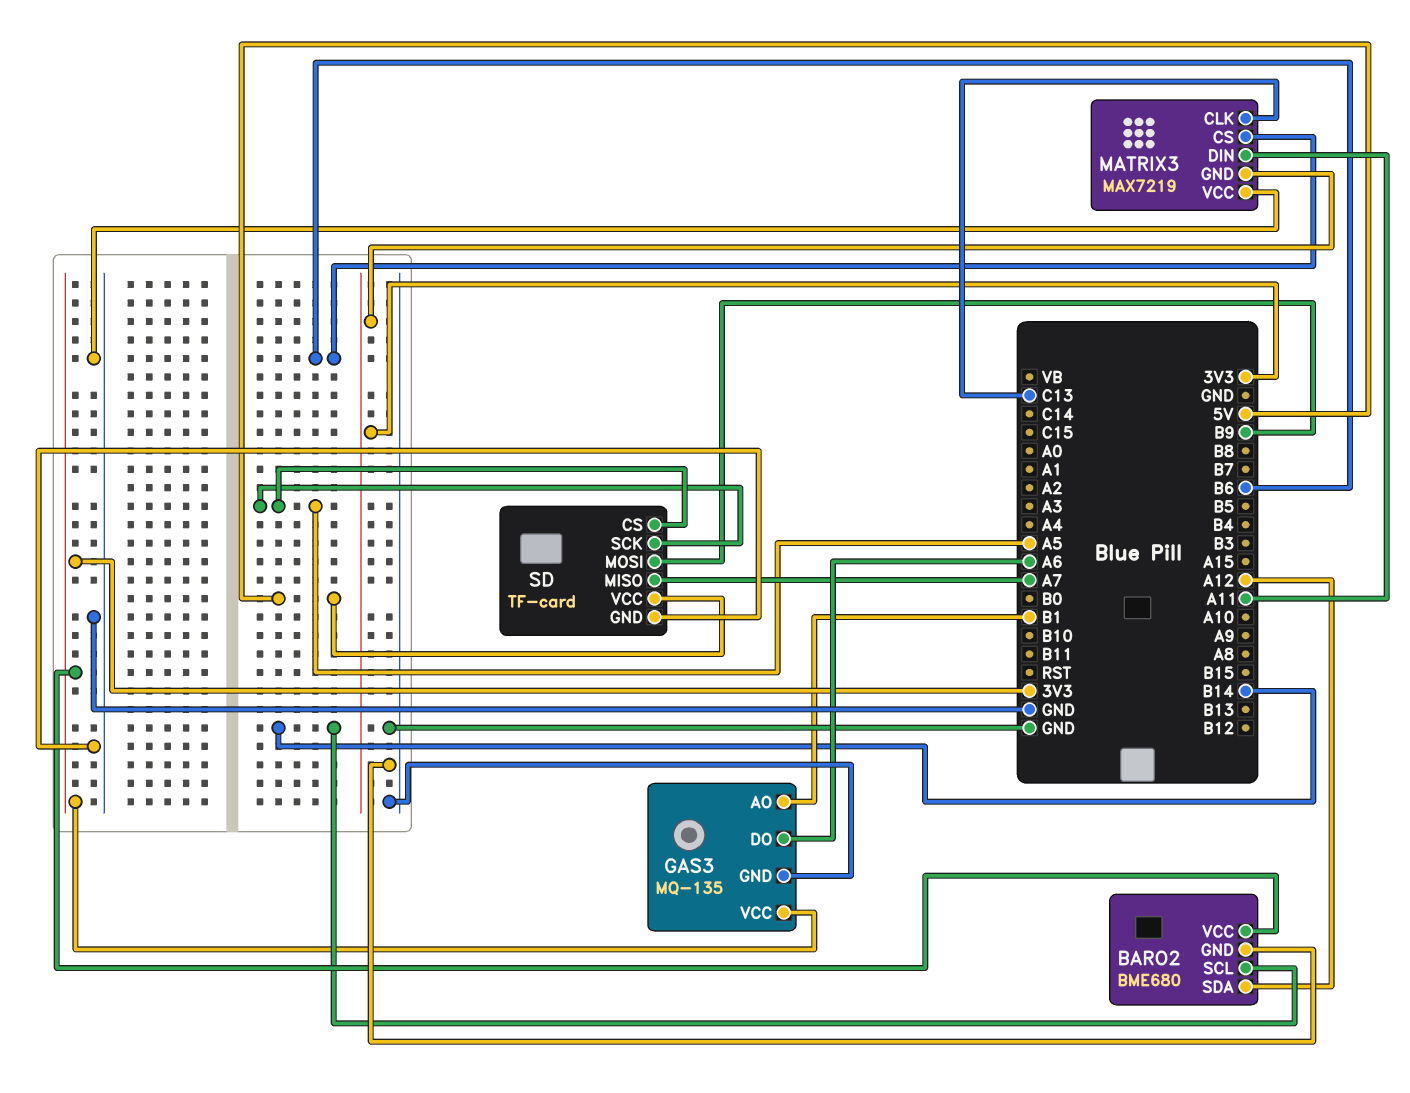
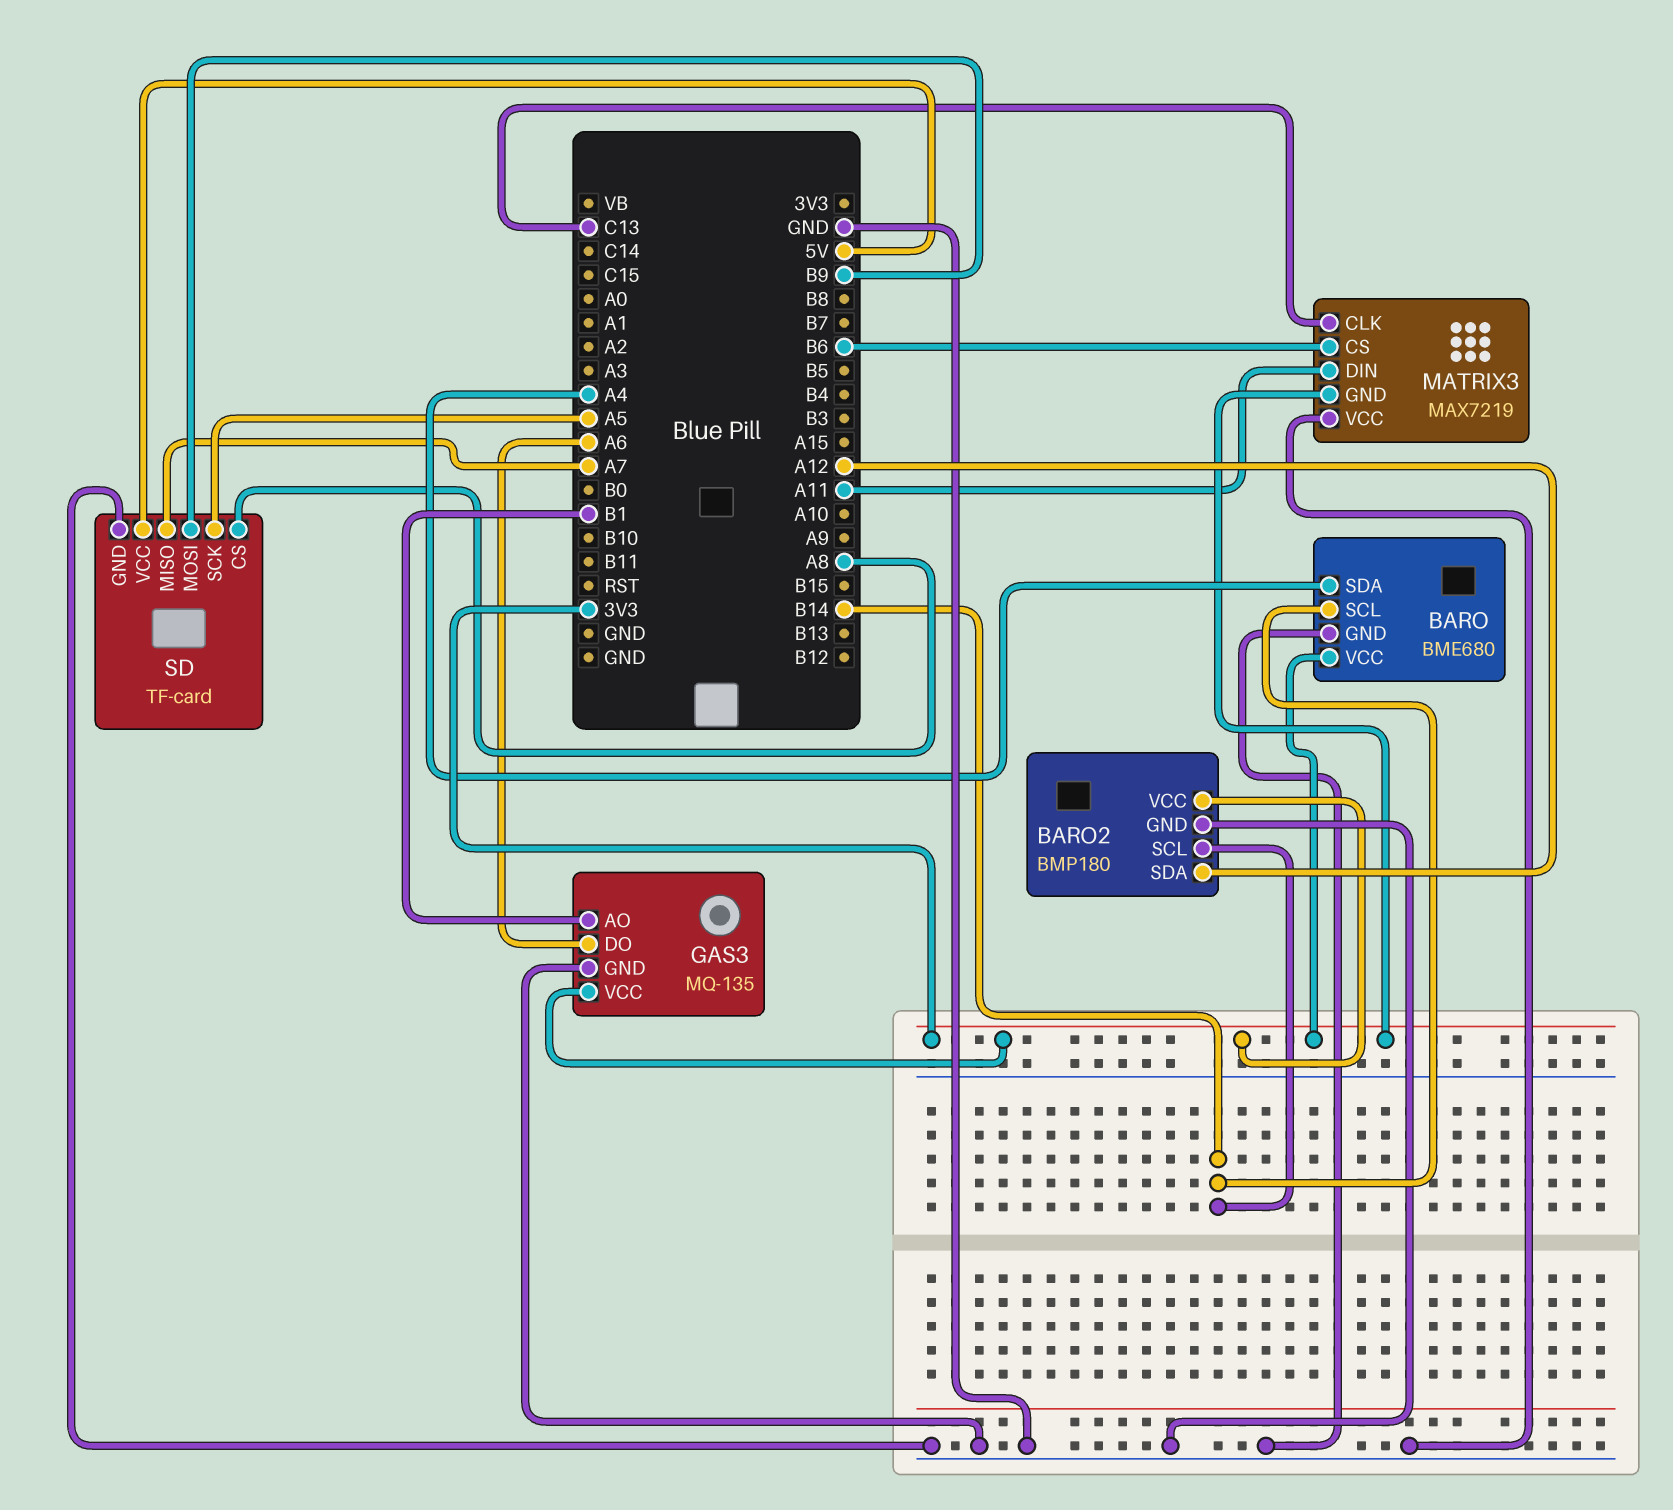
BARO: none -> BME680
BARO pin GND: none -> GND
BARO pin SCL: none -> B14
BARO pin SDA: none -> A4
BARO pin VCC: none -> 3V3
BARO2: BME680 -> BMP180
SD pin CS: A5 -> A8

